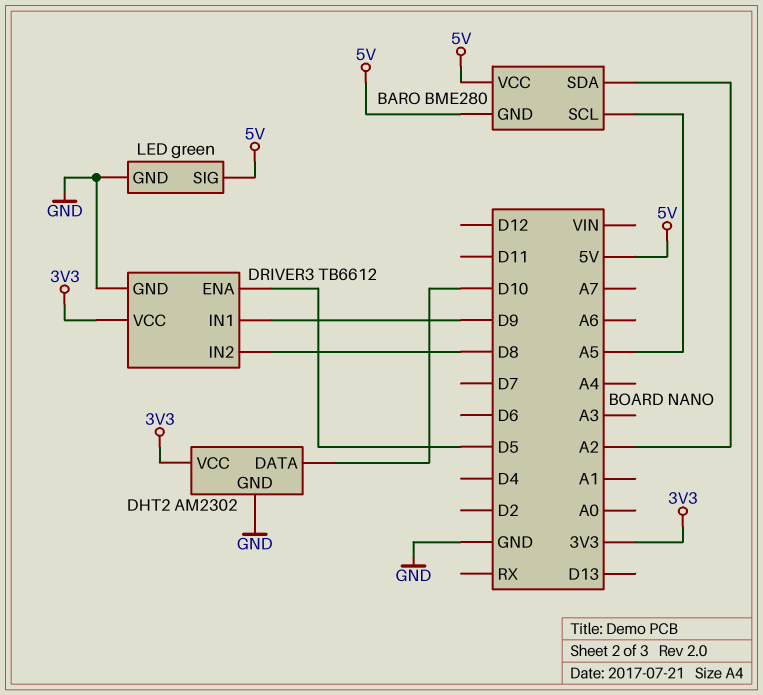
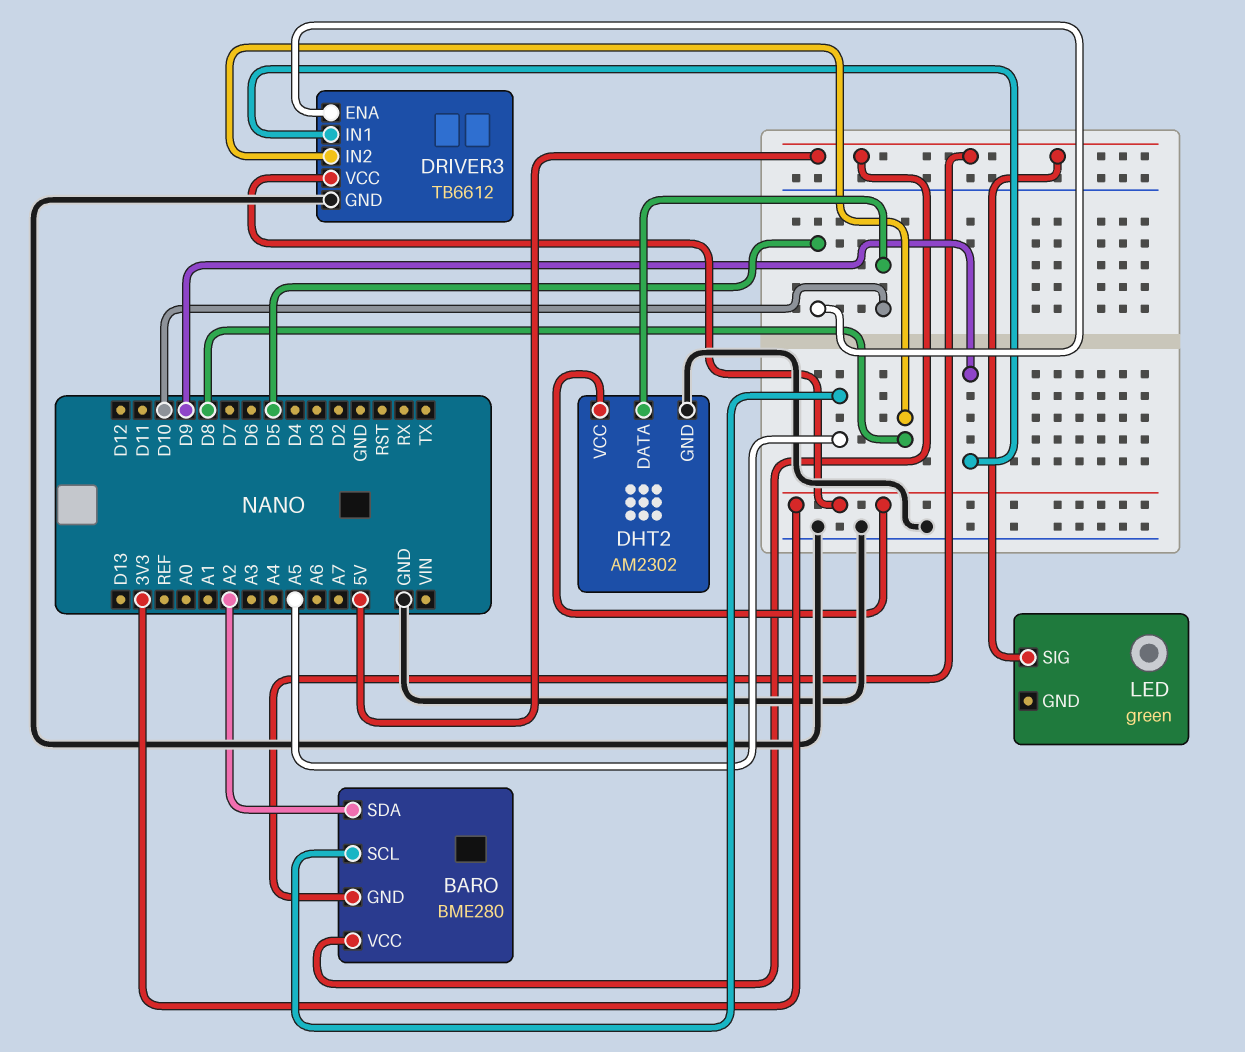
LED pin GND: GND -> none

